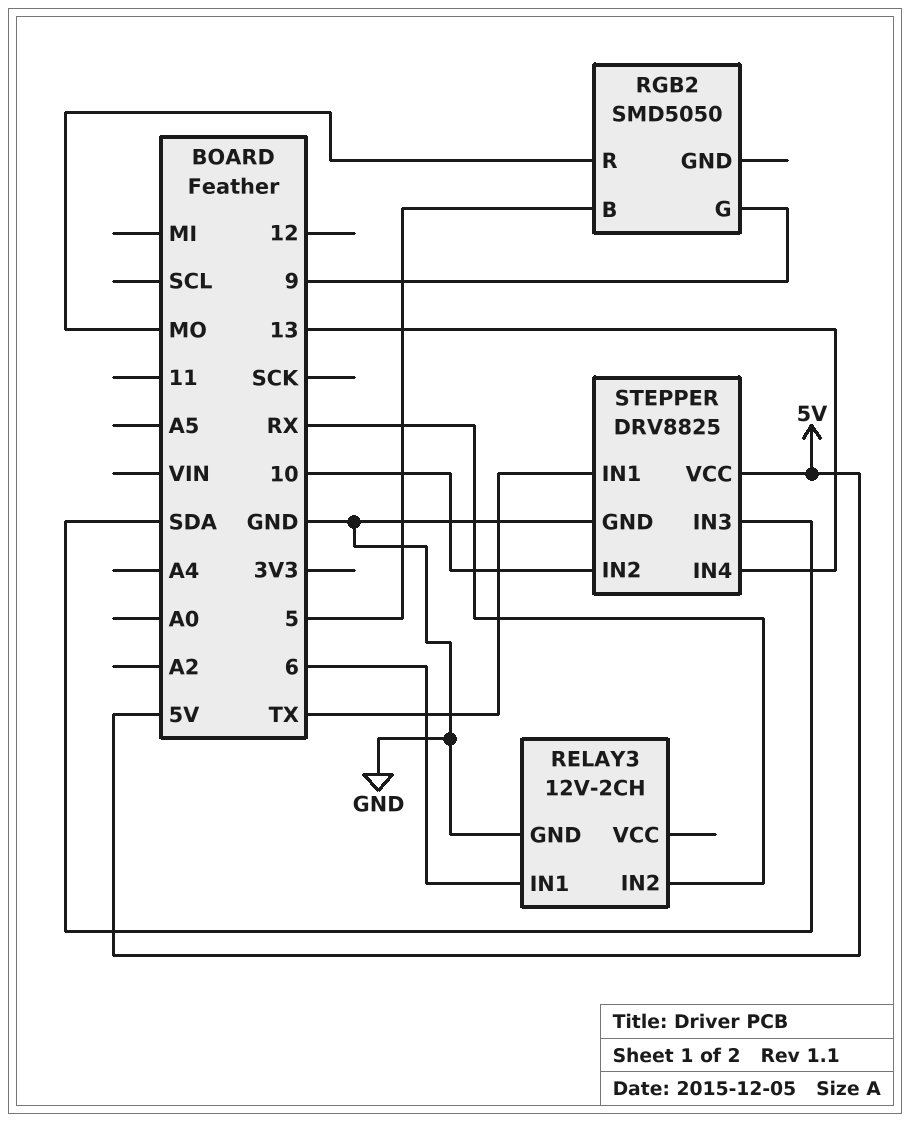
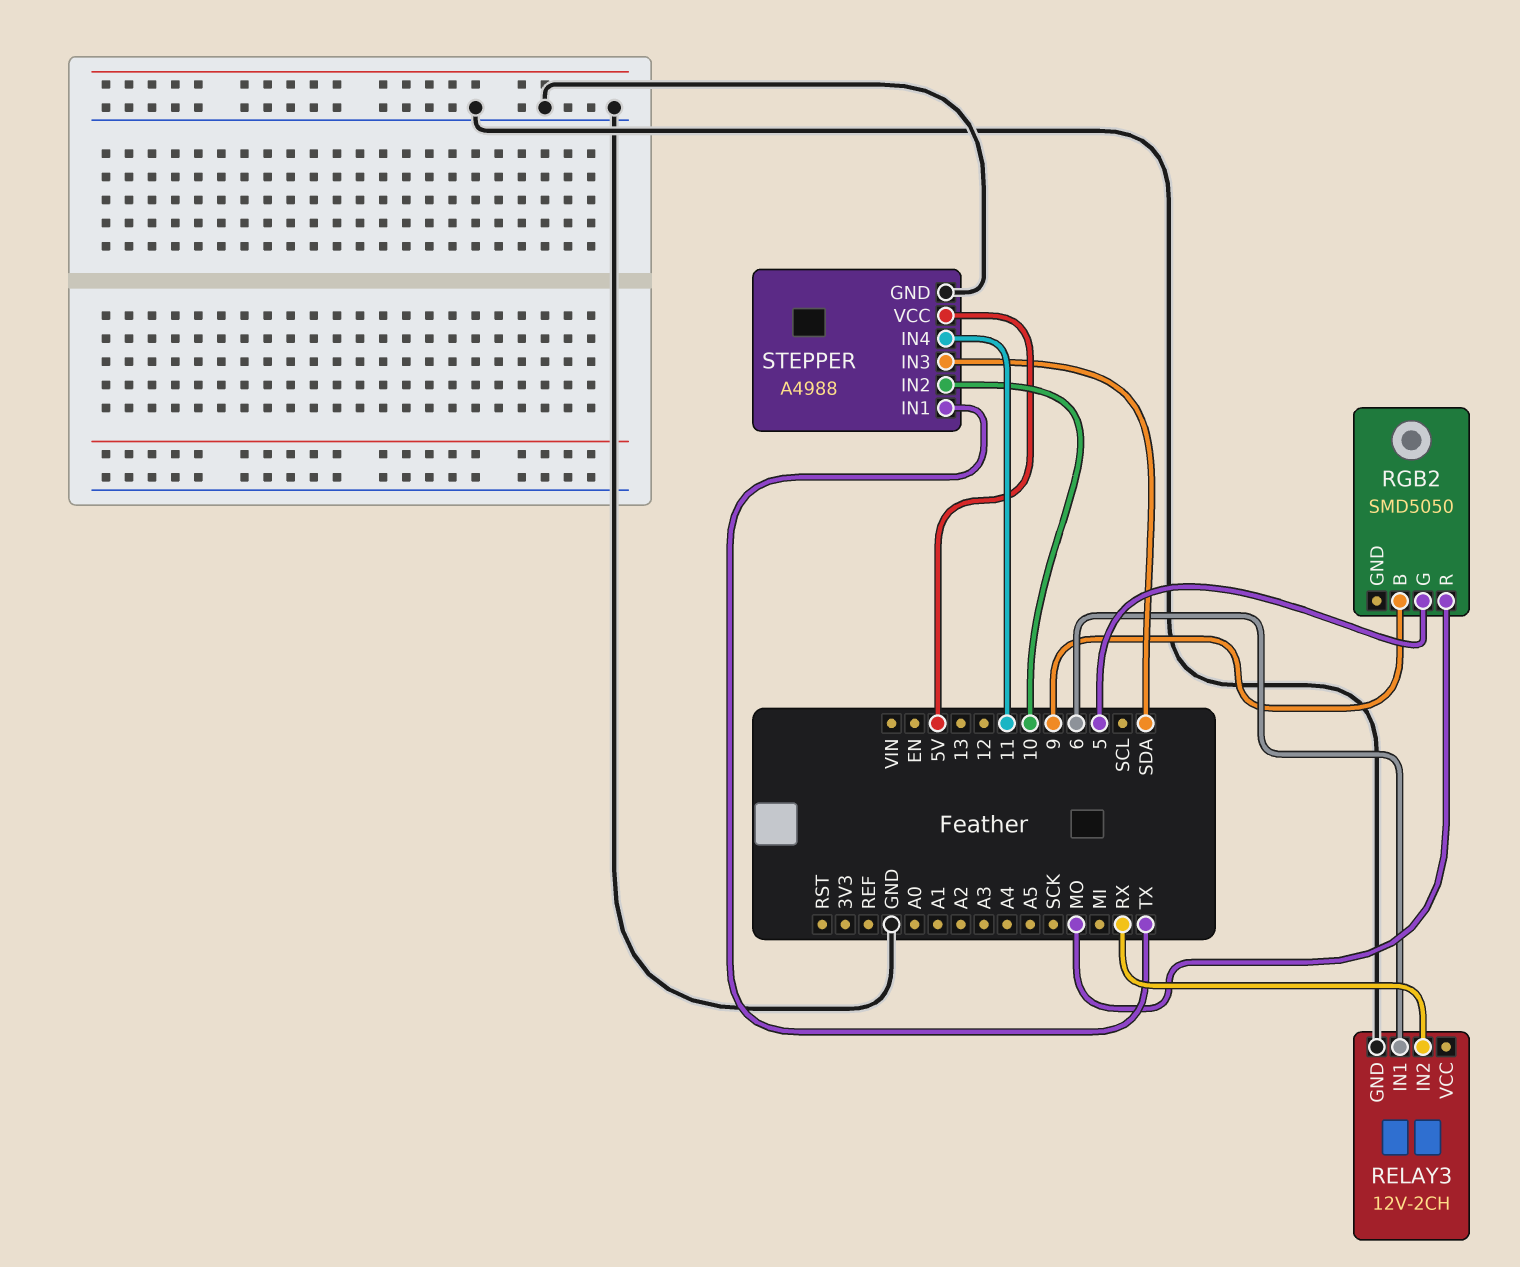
RGB2 pin B: 5 -> 9
RGB2 pin G: 9 -> 5
STEPPER: DRV8825 -> A4988
STEPPER pin IN4: 13 -> 11

